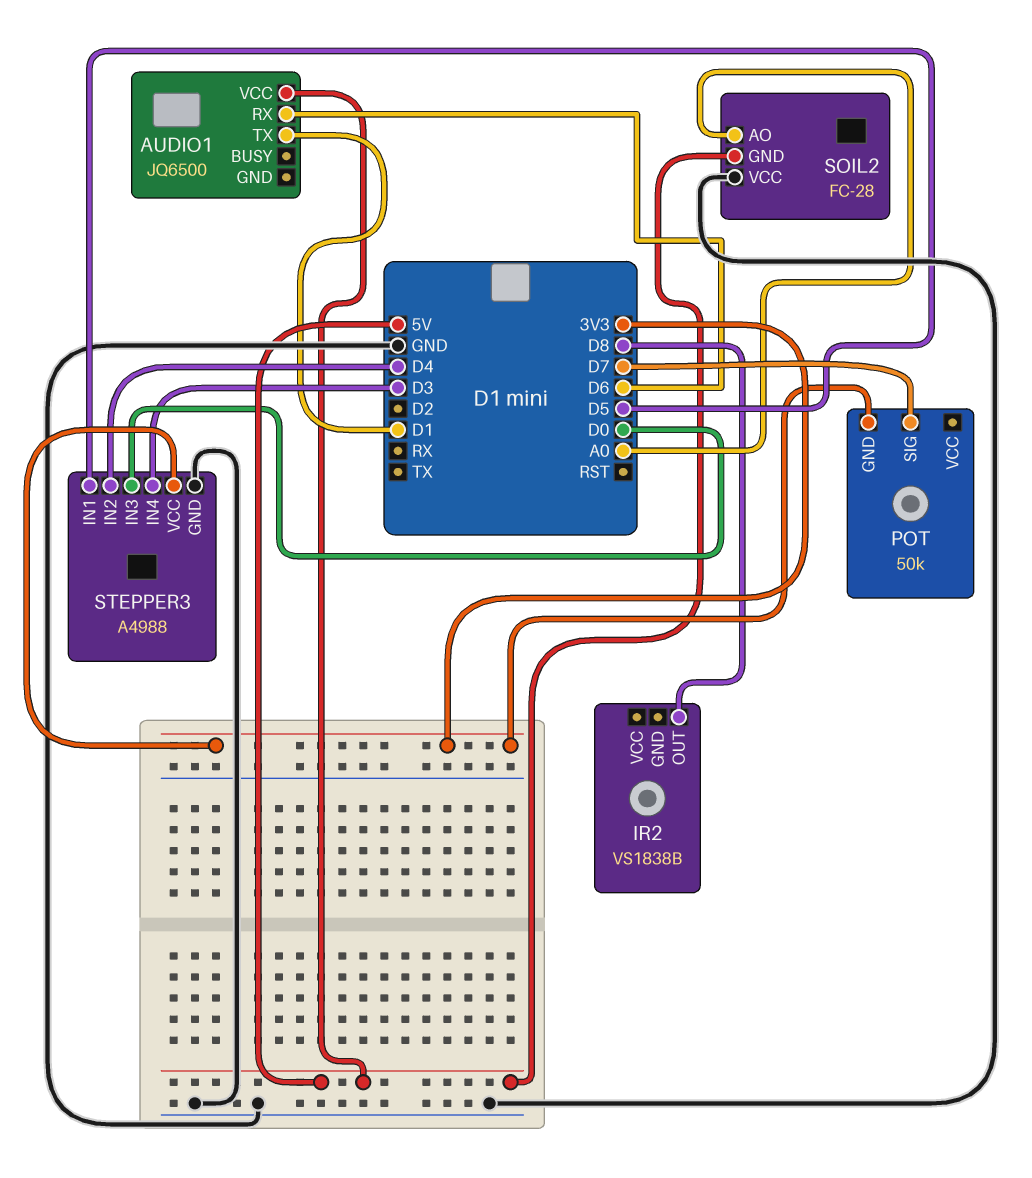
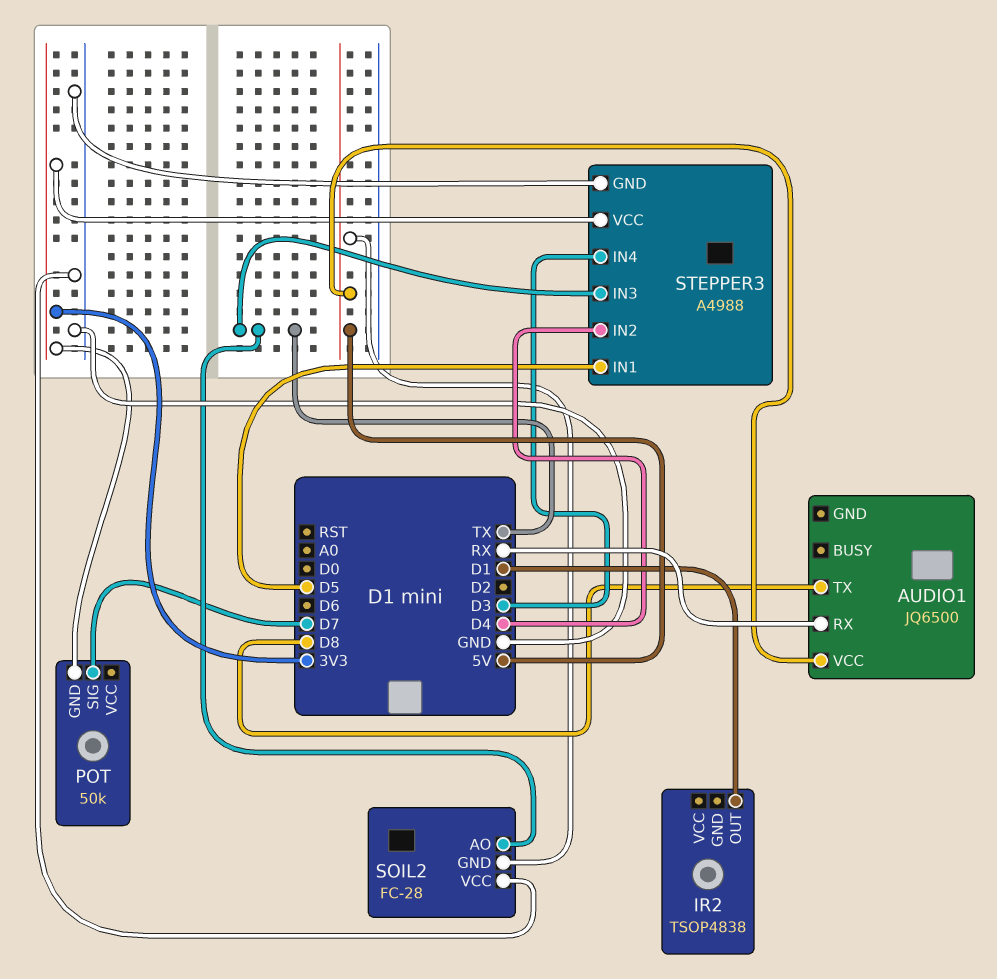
AUDIO1 pin RX: D6 -> RX
AUDIO1 pin TX: D1 -> D8
IR2: VS1838B -> TSOP4838
IR2 pin OUT: D8 -> D1
SOIL2 pin AO: A0 -> TX
STEPPER3 pin IN3: D0 -> TX

